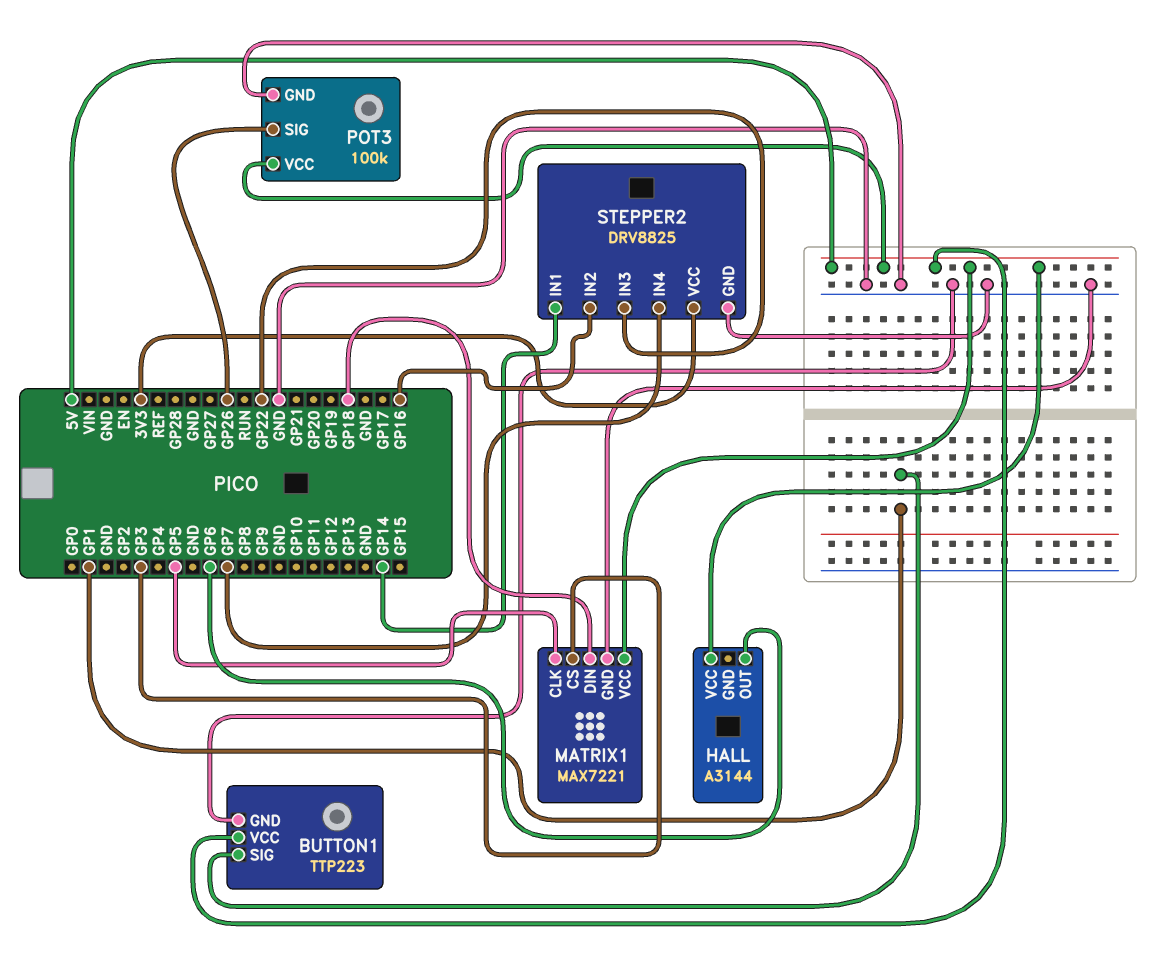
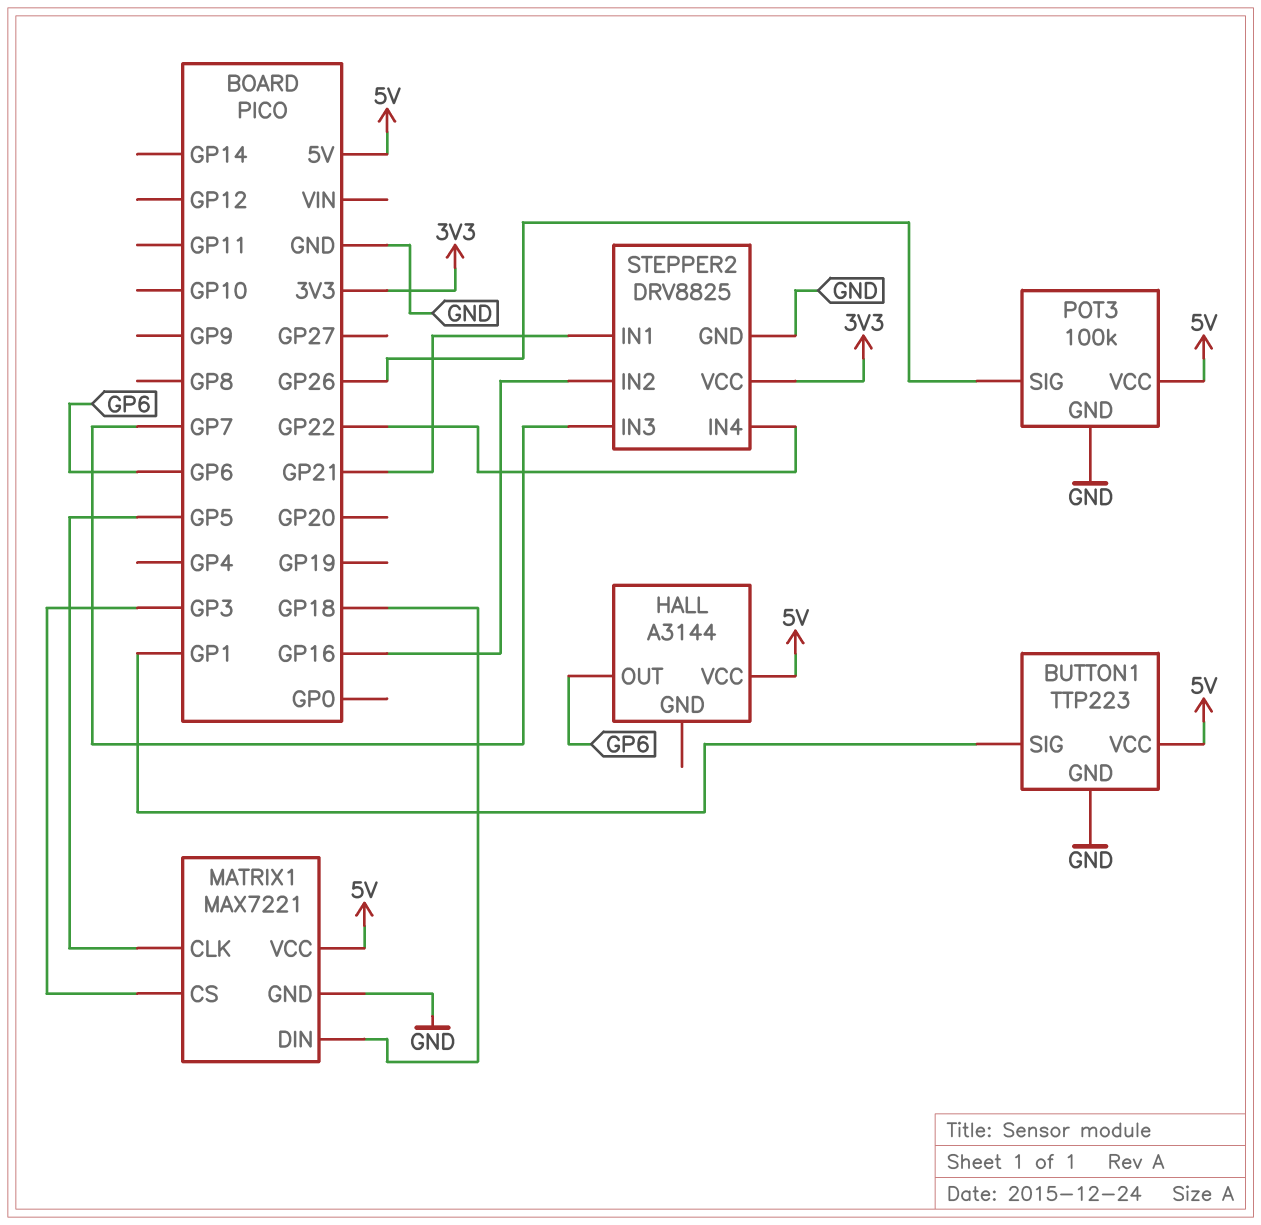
STEPPER2 pin IN1: GP14 -> GP21
STEPPER2 pin IN3: GP22 -> GP7
STEPPER2 pin IN4: GP7 -> GP22

